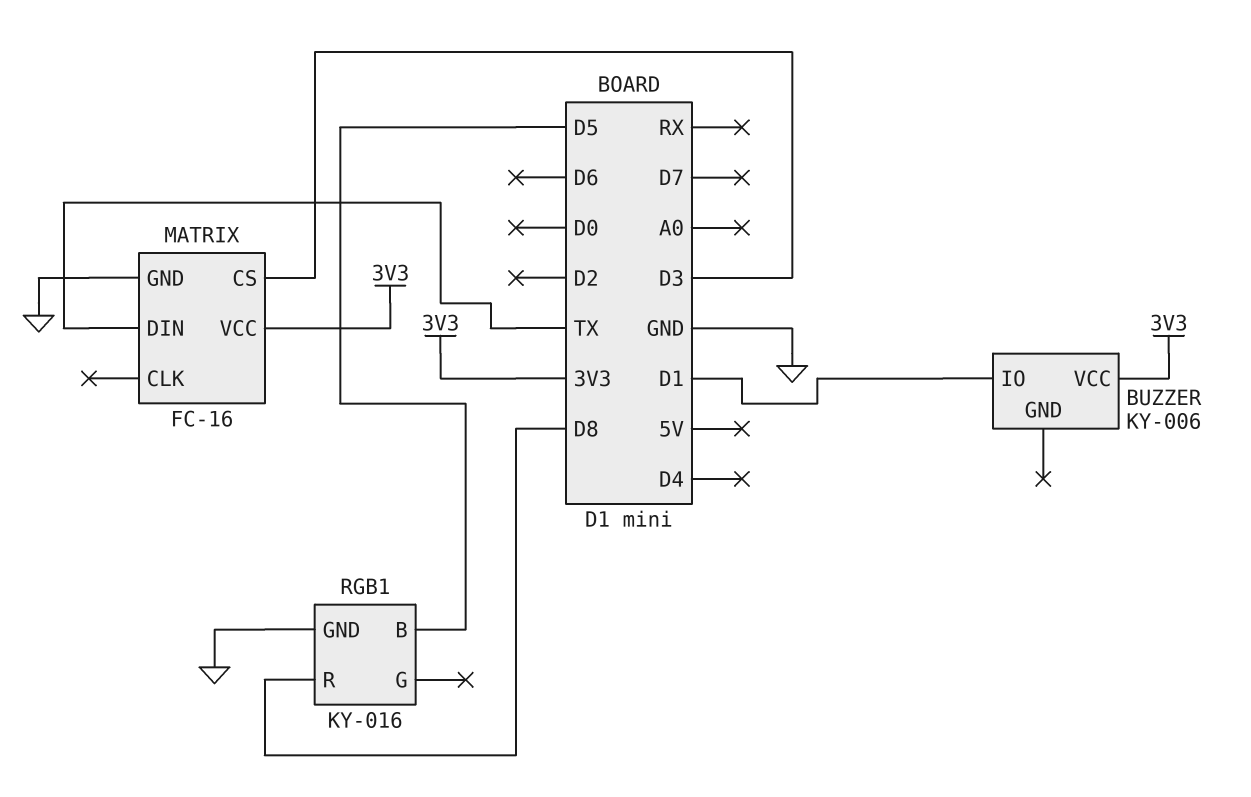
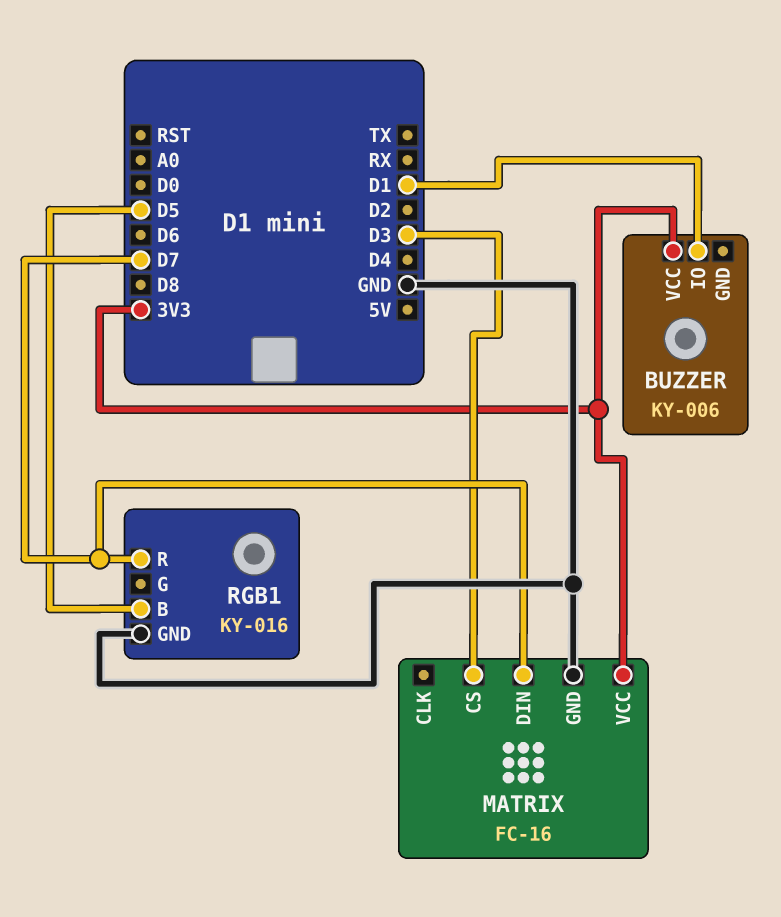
MATRIX pin DIN: TX -> D7
RGB1 pin R: D8 -> D7

